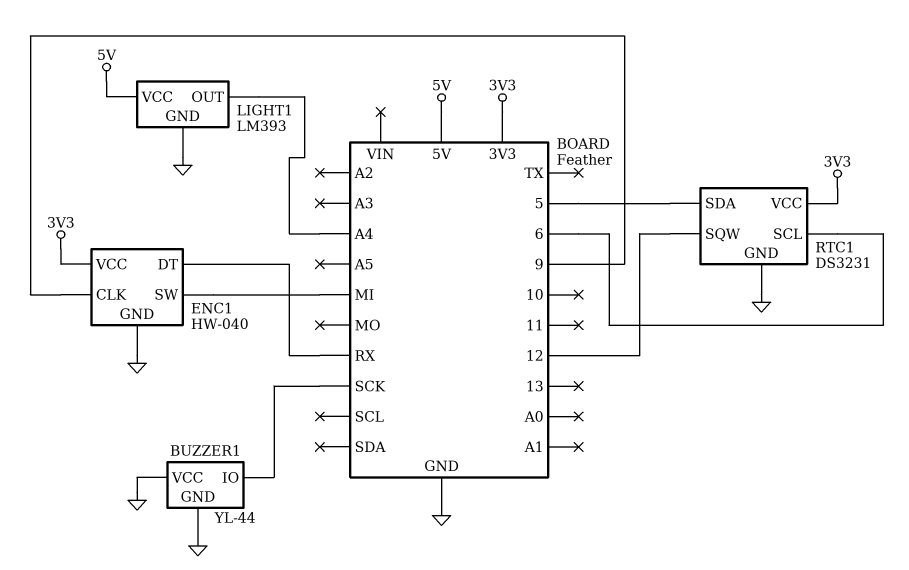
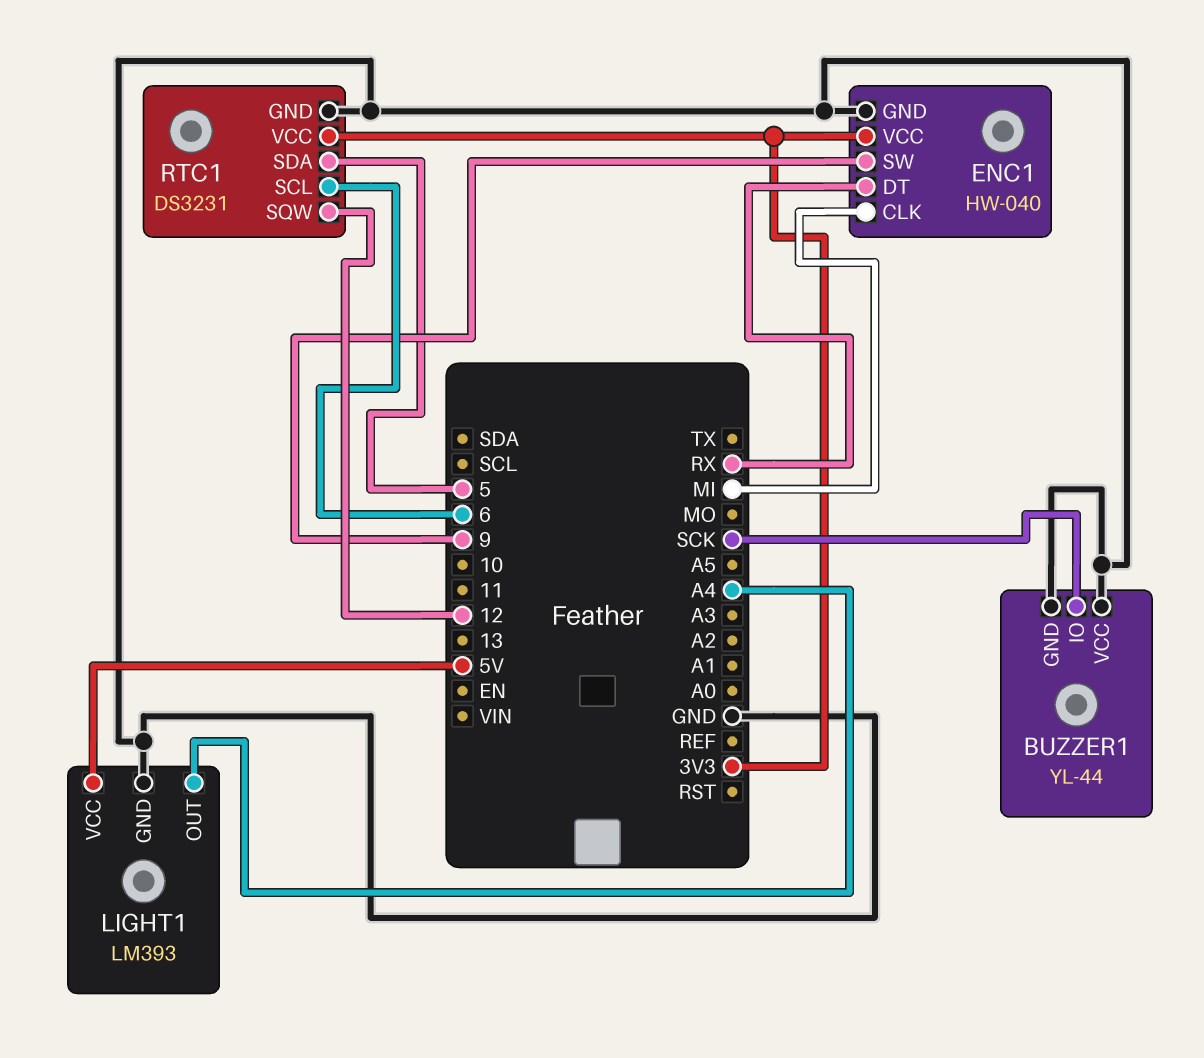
ENC1 pin CLK: 9 -> MI
ENC1 pin SW: MI -> 9

